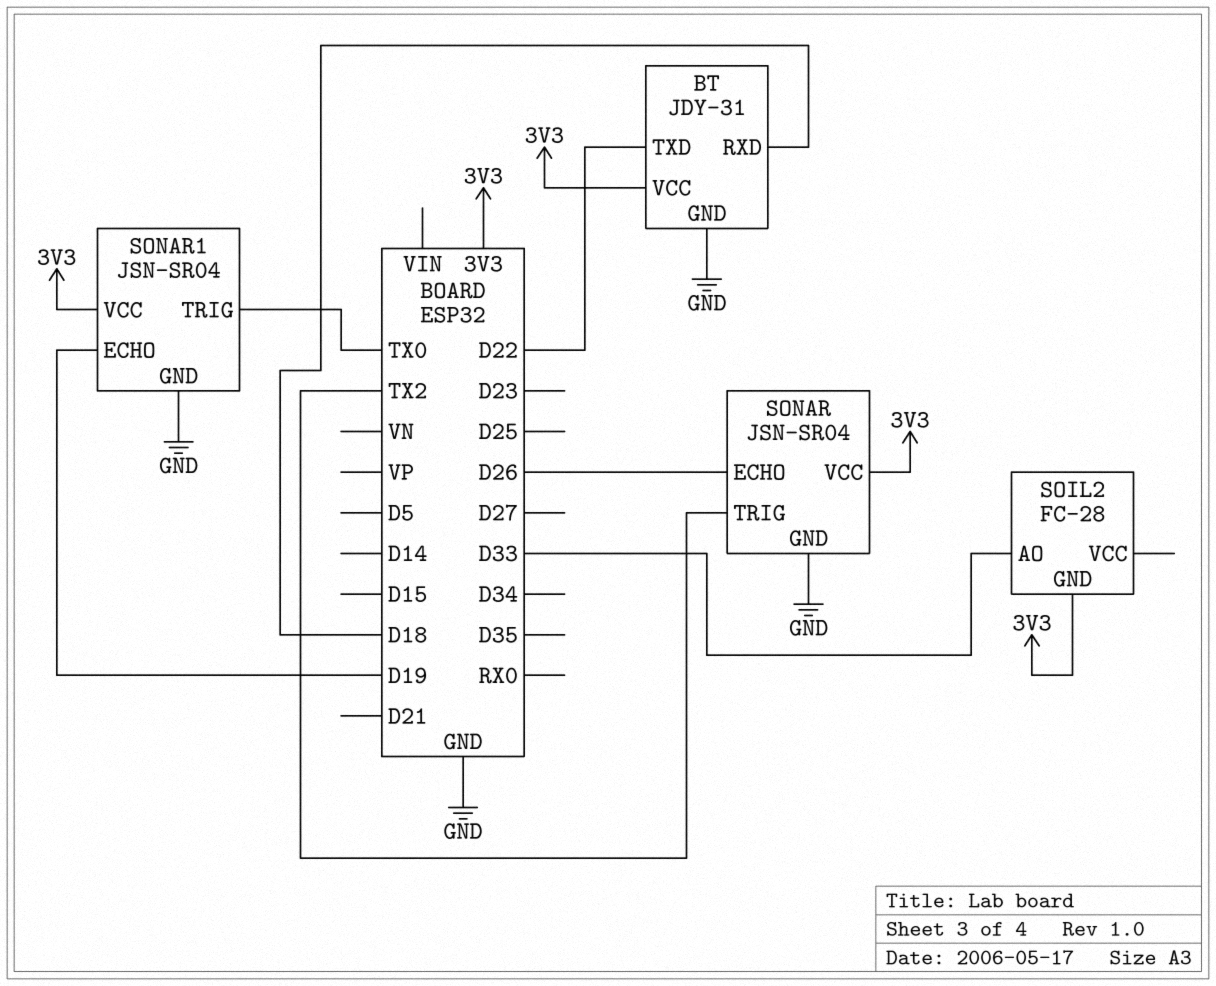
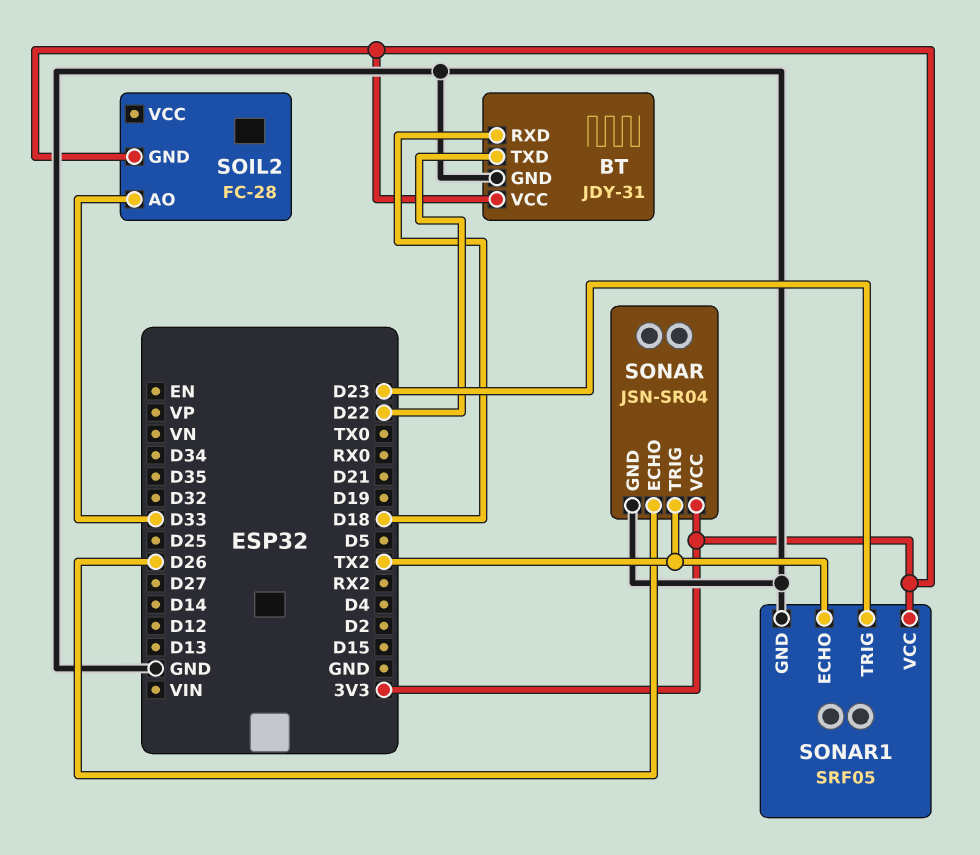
SONAR1: JSN-SR04 -> SRF05
SONAR1 pin ECHO: D19 -> TX2
SONAR1 pin TRIG: TX0 -> D23

